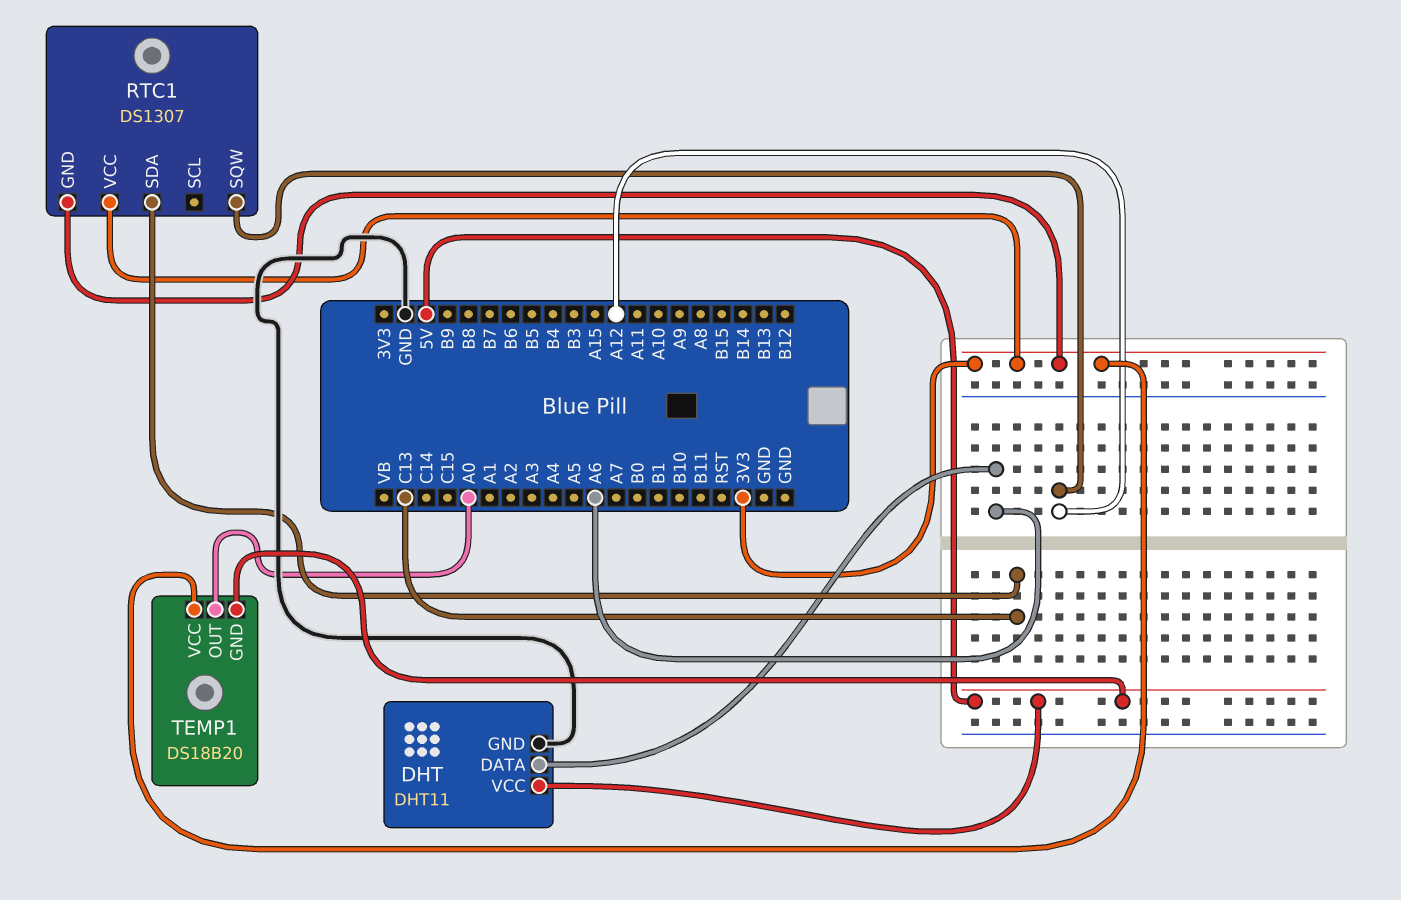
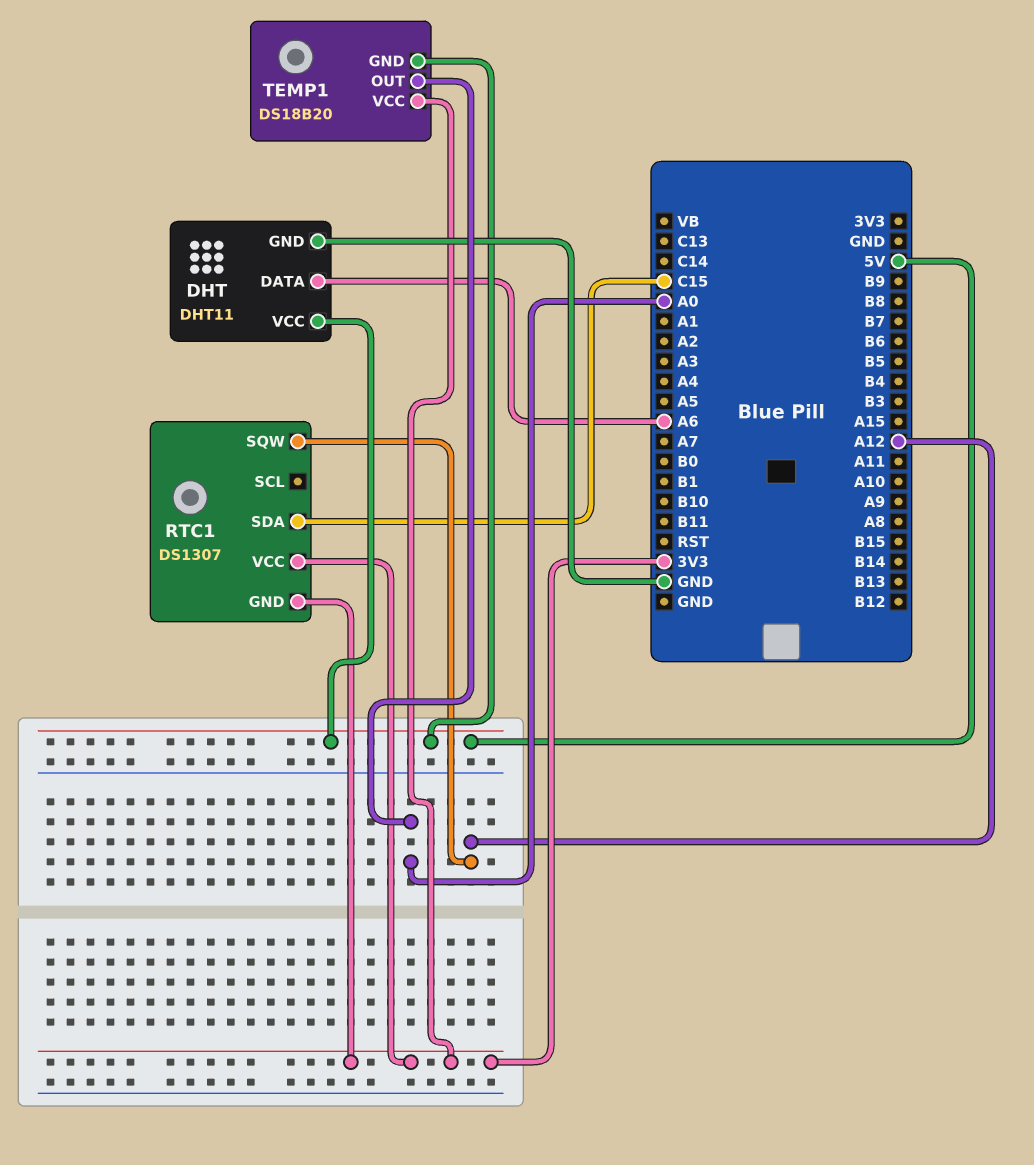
RTC1 pin SDA: C13 -> C15

